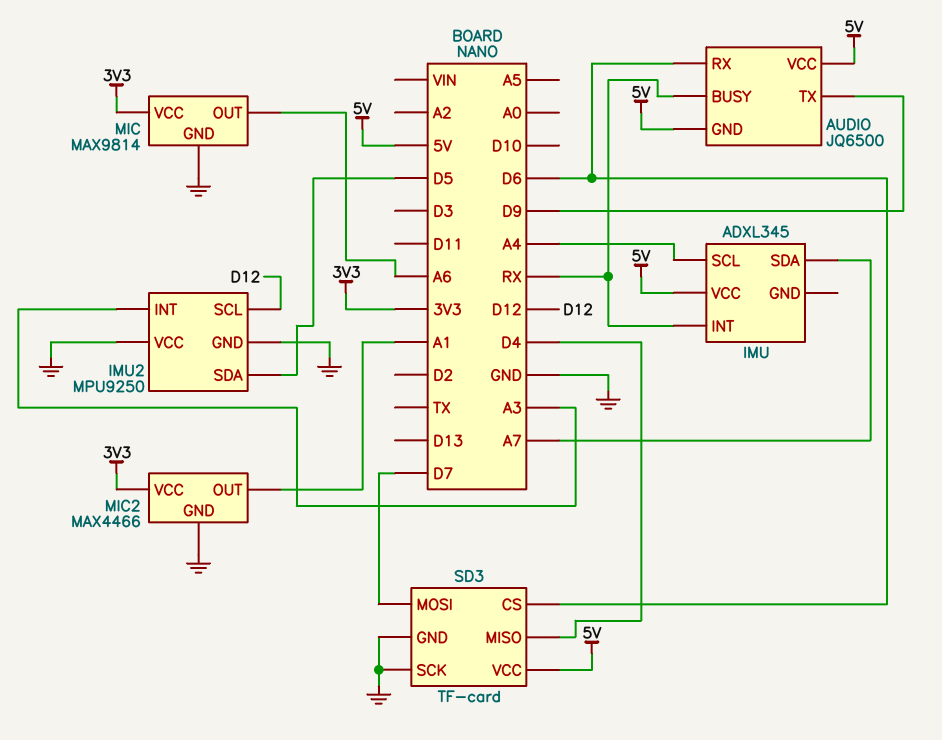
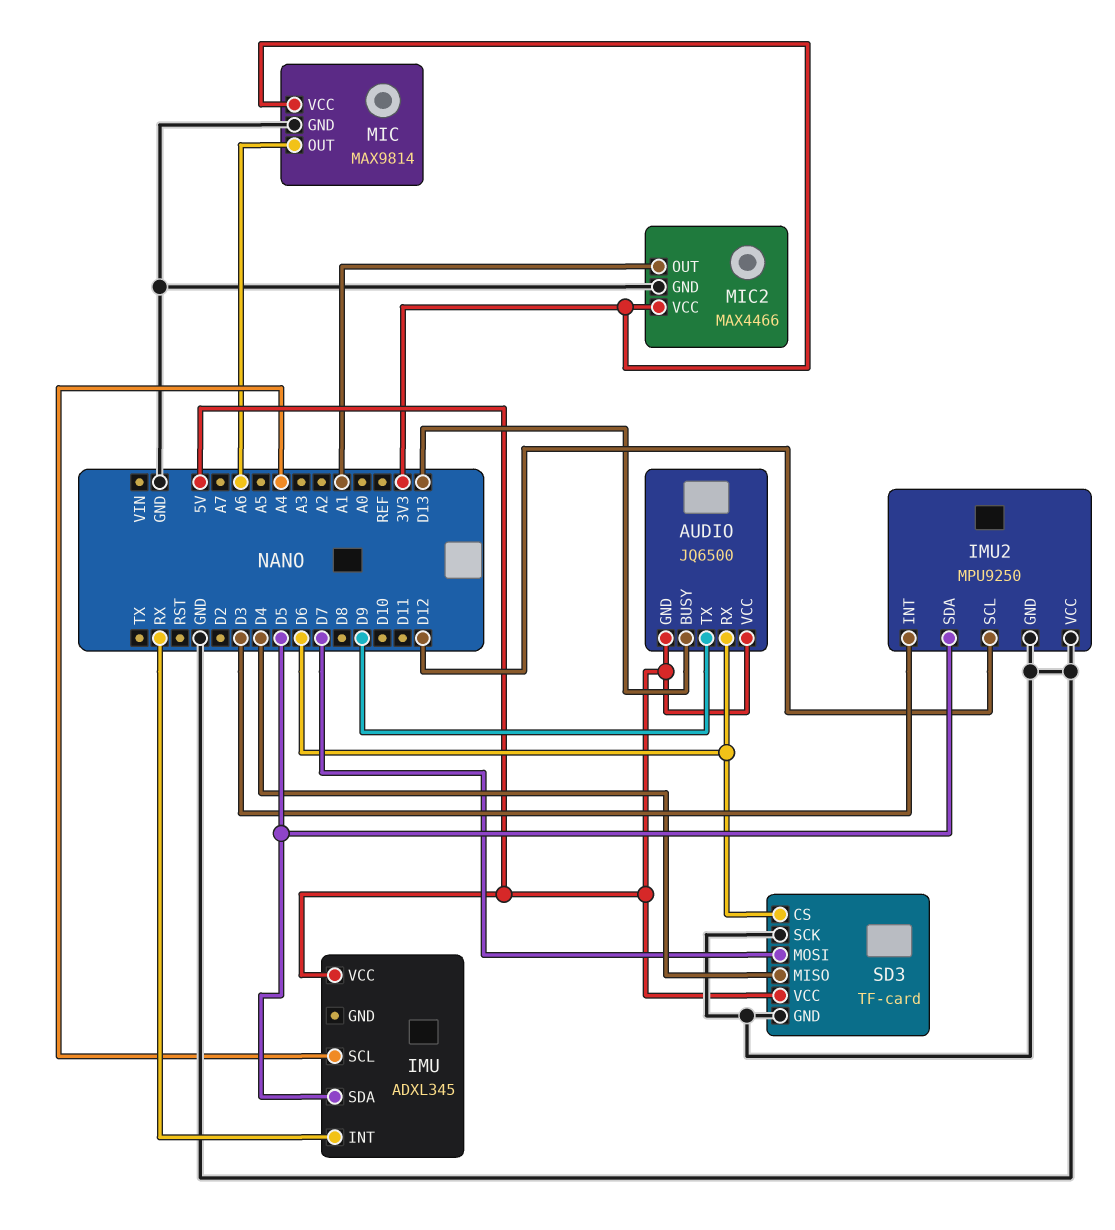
AUDIO pin BUSY: RX -> D13
IMU pin SDA: A7 -> D5
IMU2 pin INT: A3 -> D3

